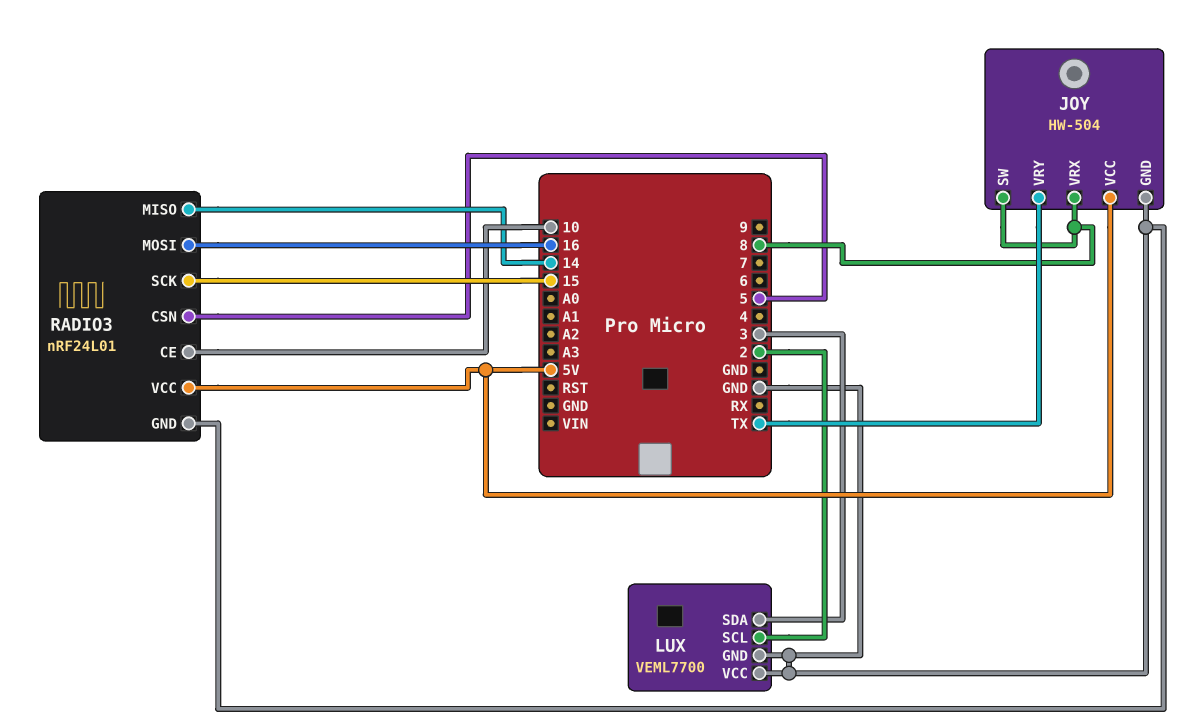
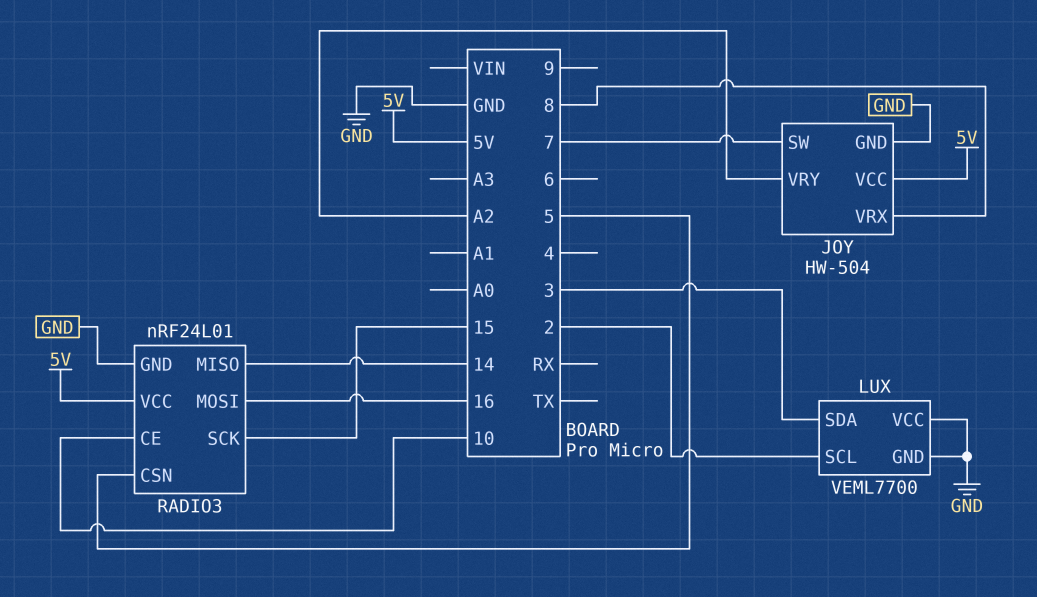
JOY pin SW: 8 -> 7
JOY pin VRY: TX -> A2

